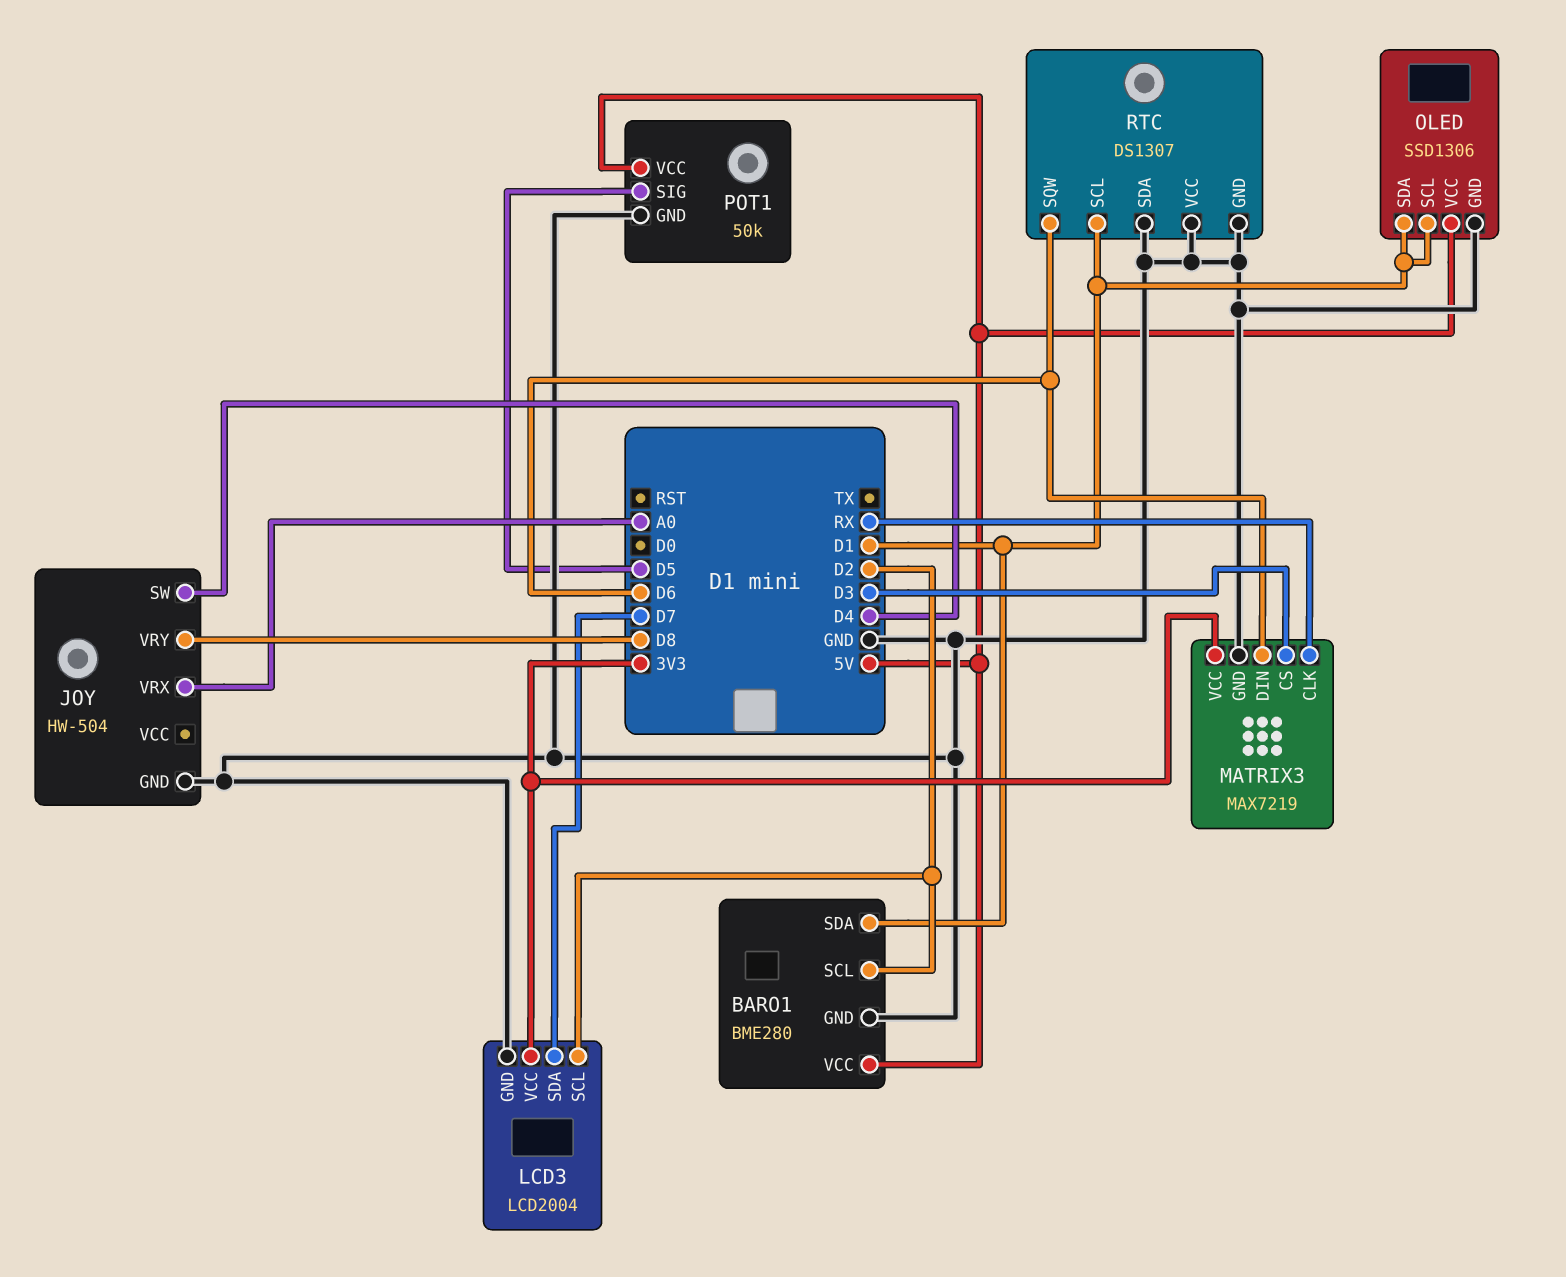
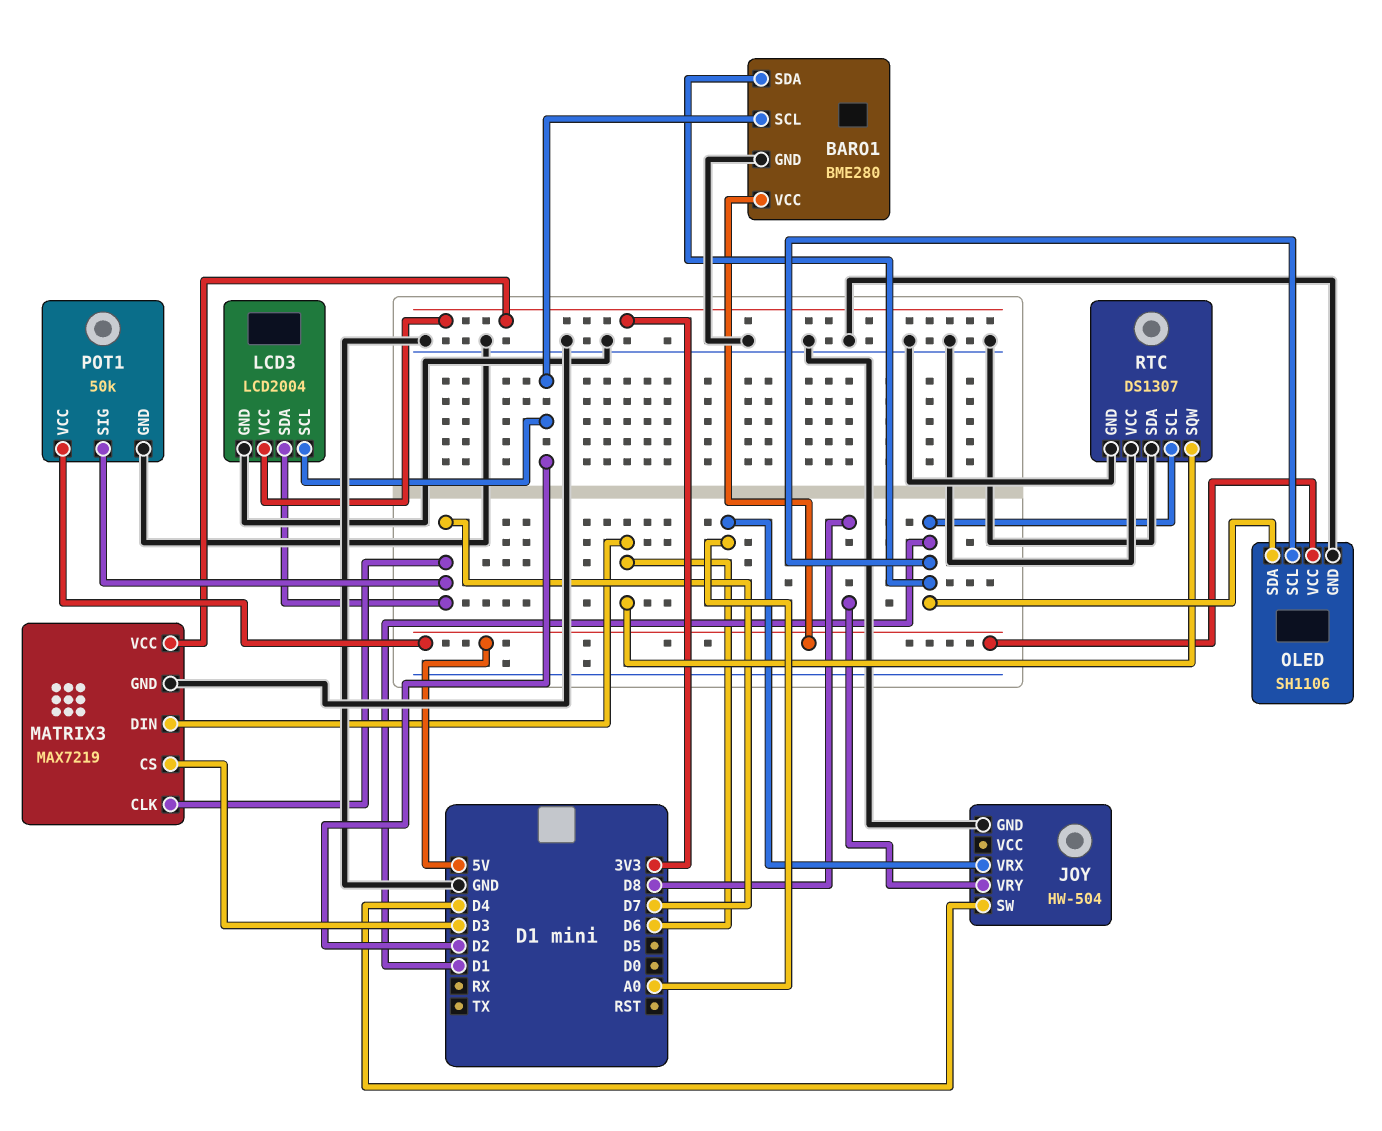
MATRIX3 pin CLK: RX -> D7
OLED: SSD1306 -> SH1106
POT1 pin SIG: D5 -> D7

